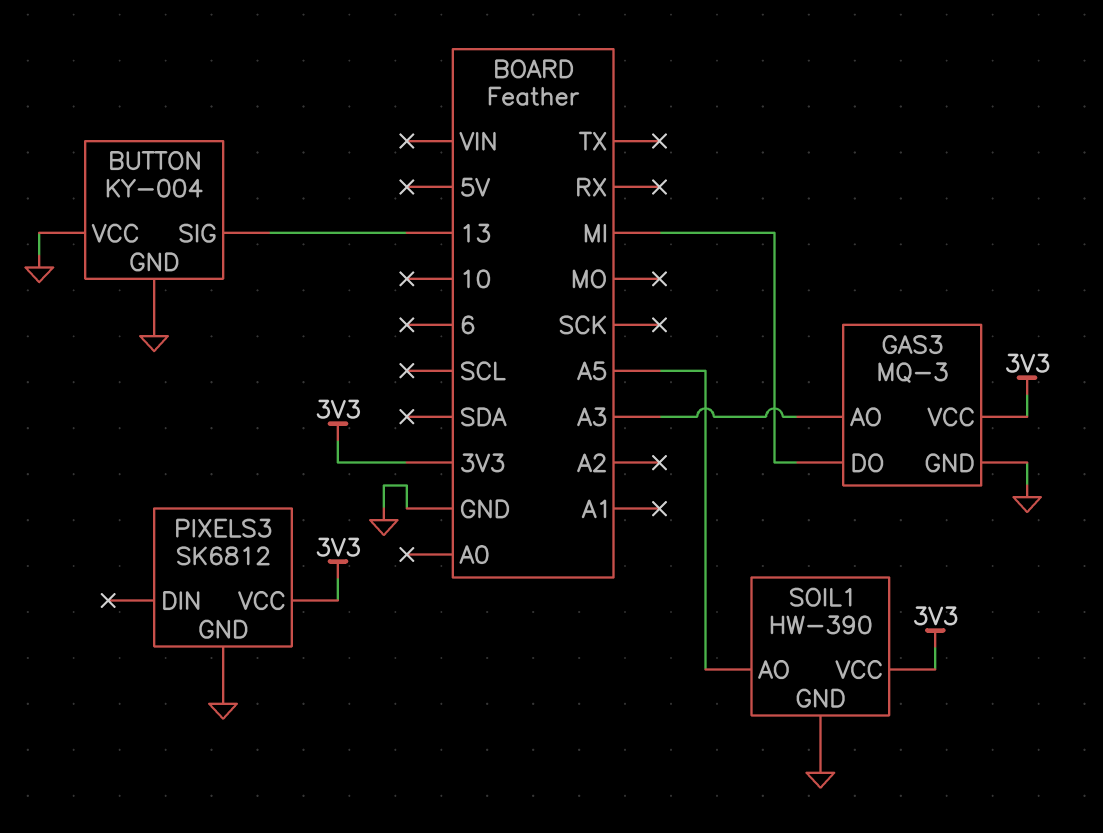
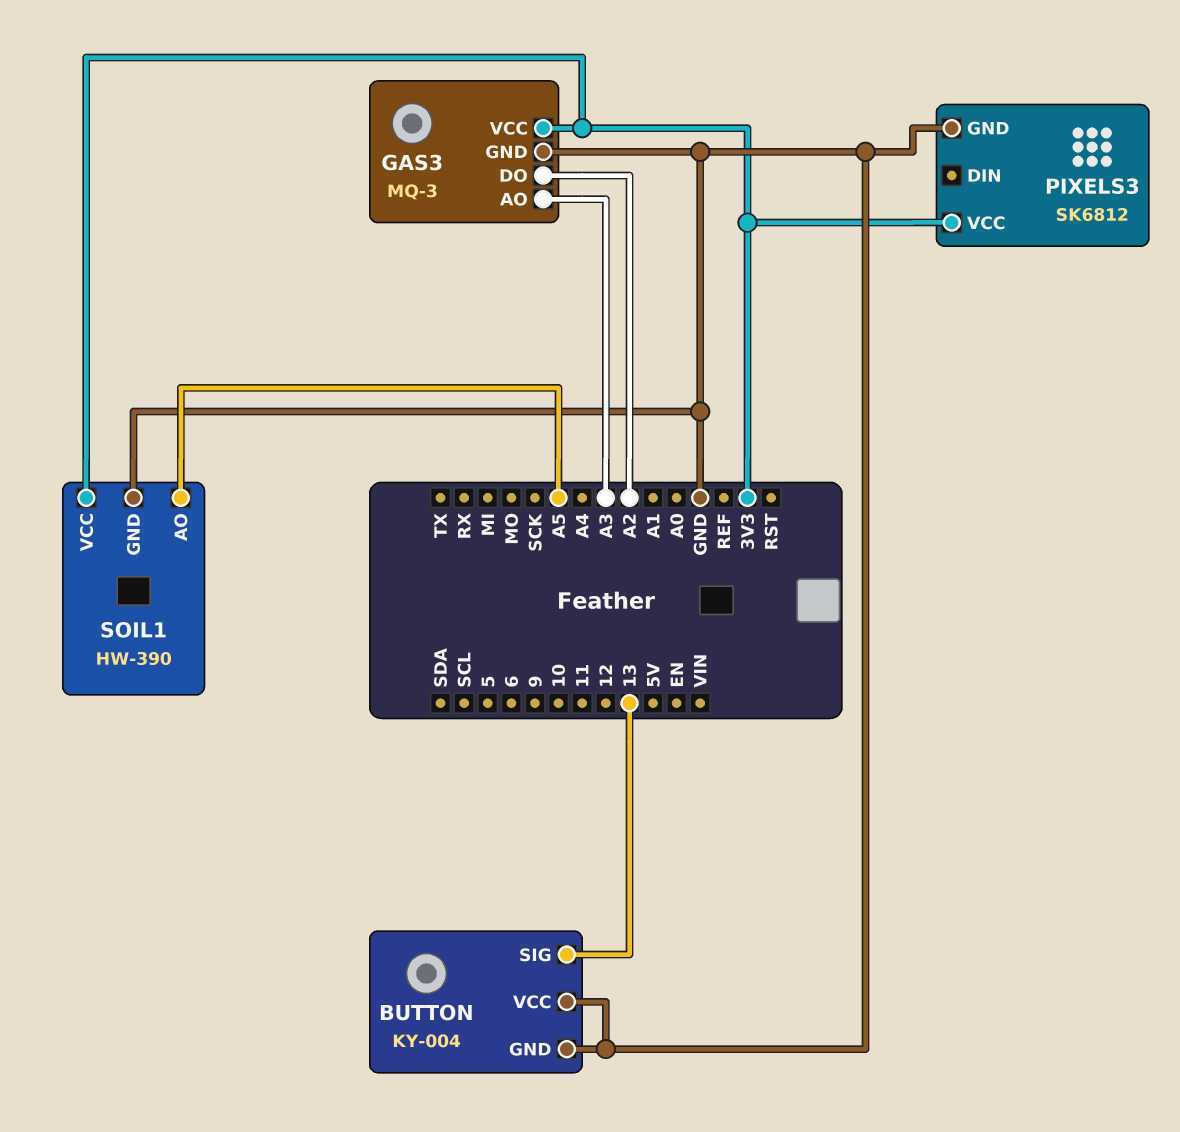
GAS3 pin DO: MI -> A2

